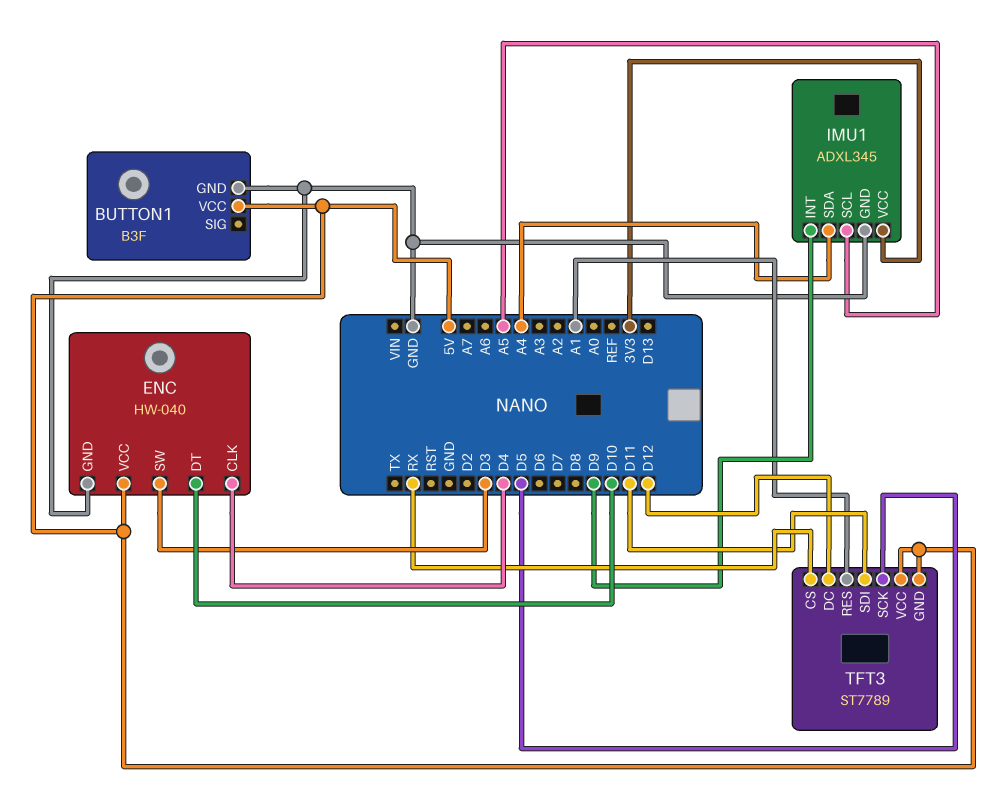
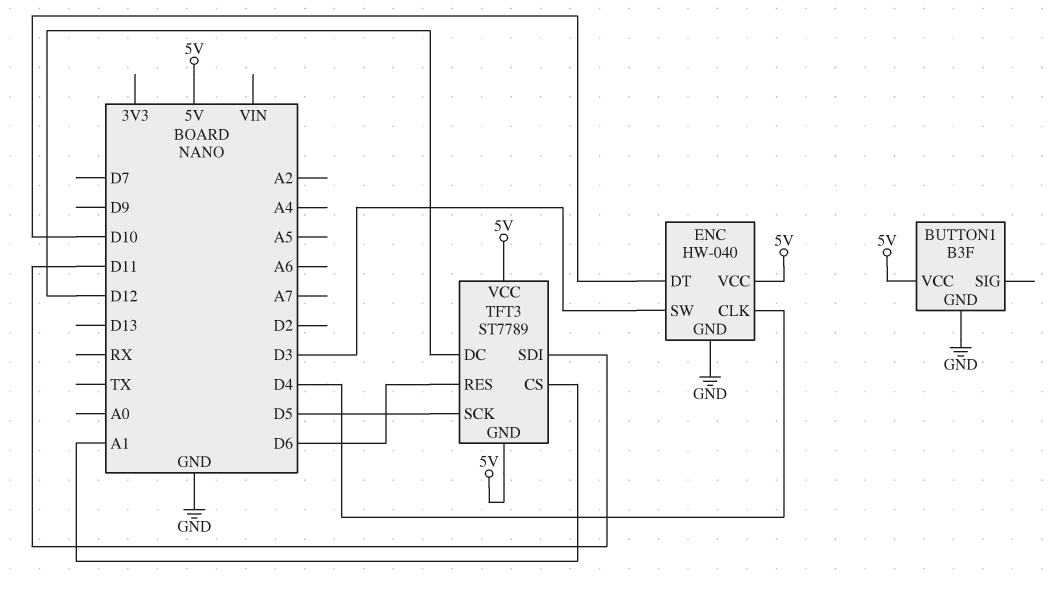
IMU1: ADXL345 -> none
IMU1 pin GND: GND -> none
IMU1 pin INT: D9 -> none
IMU1 pin SCL: A5 -> none
IMU1 pin SDA: A4 -> none
IMU1 pin VCC: 3V3 -> none
TFT3 pin CS: RX -> A1
TFT3 pin RES: A1 -> D6

